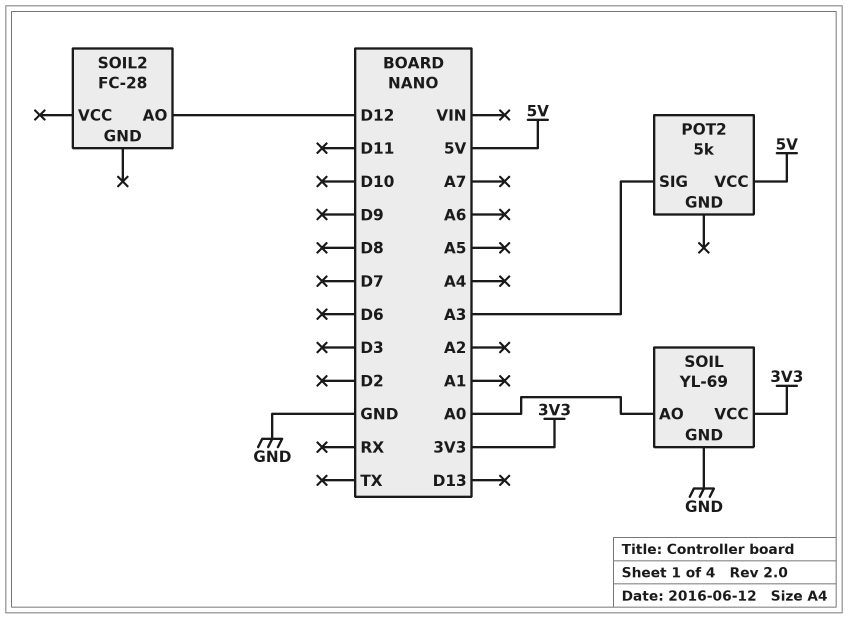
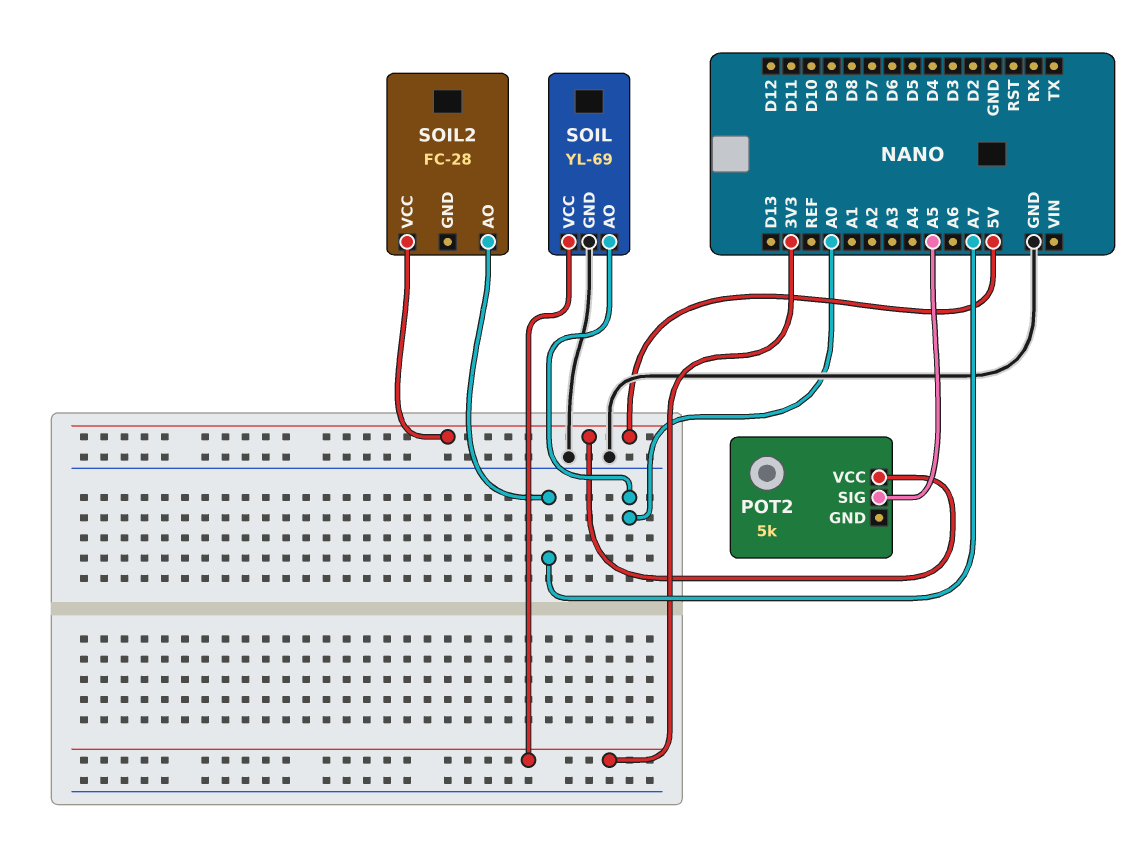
POT2 pin SIG: A3 -> A5
SOIL2 pin AO: D12 -> A7
SOIL2 pin VCC: none -> 5V

